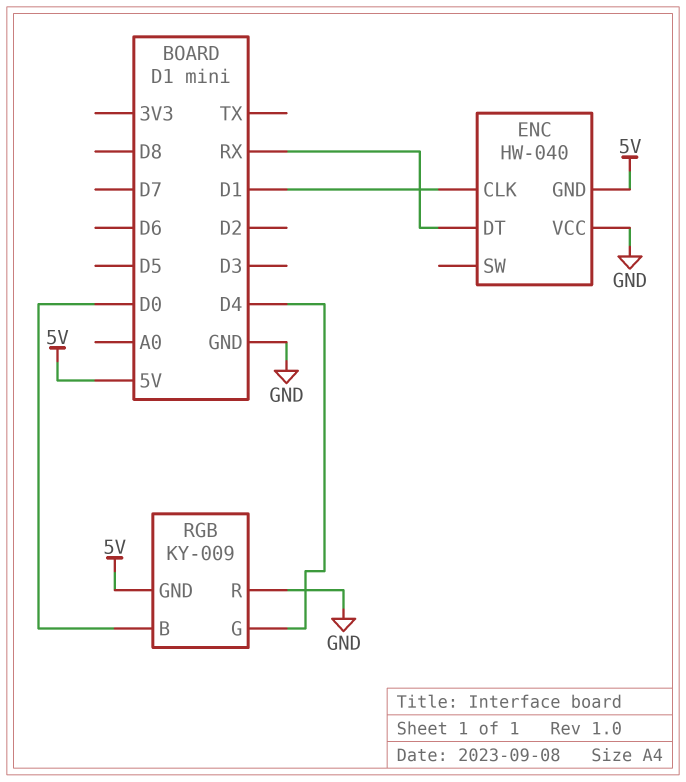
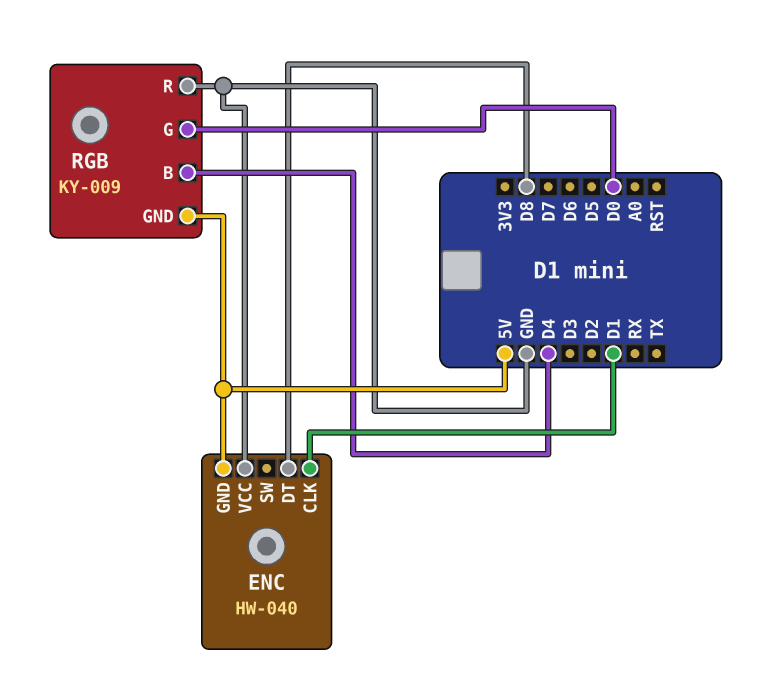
ENC pin DT: RX -> D8
RGB pin B: D0 -> D4
RGB pin G: D4 -> D0

